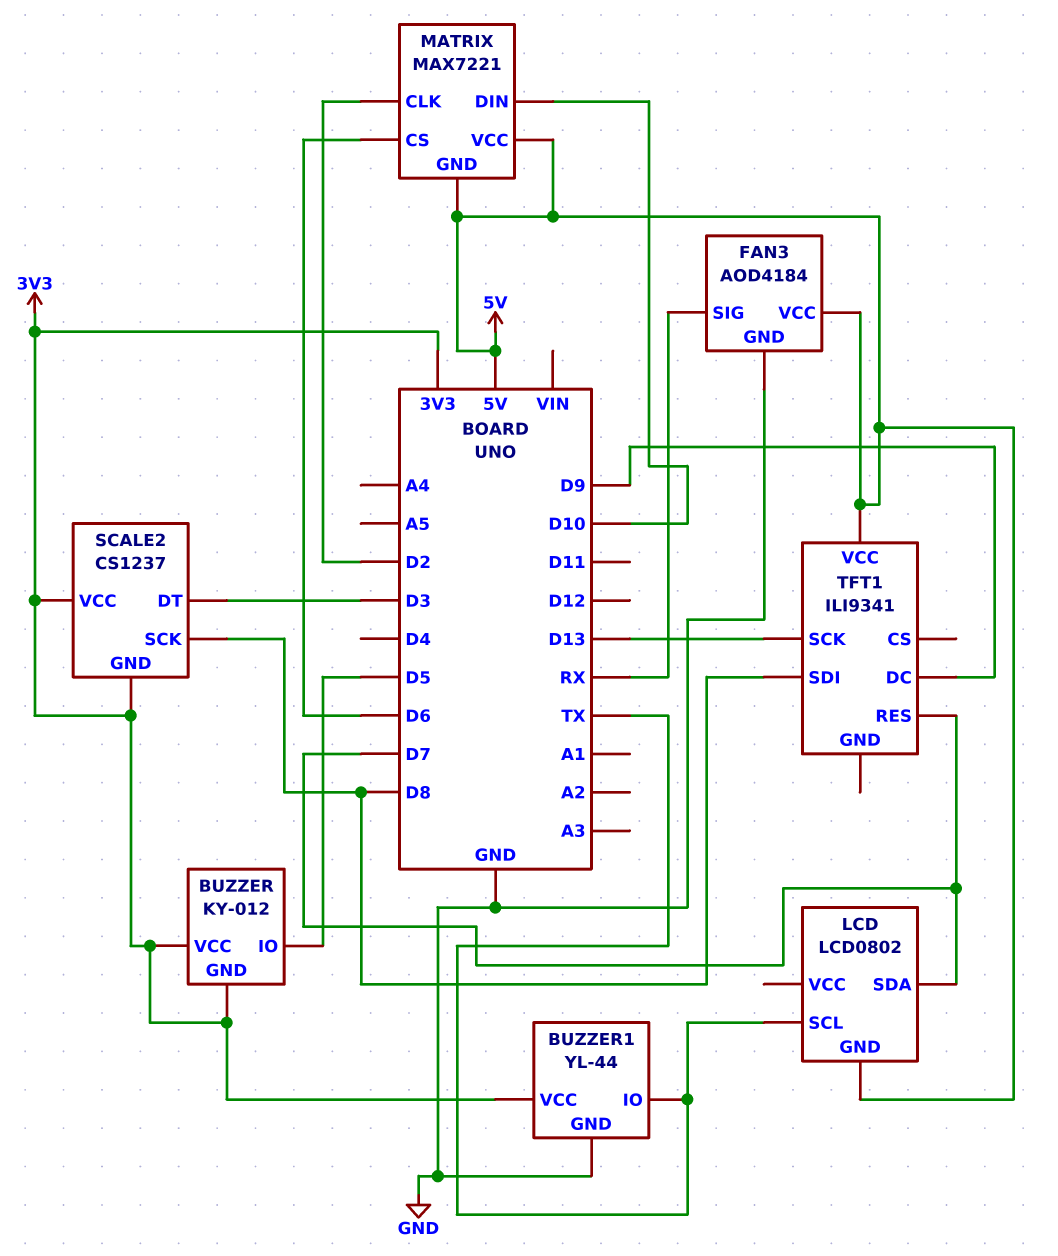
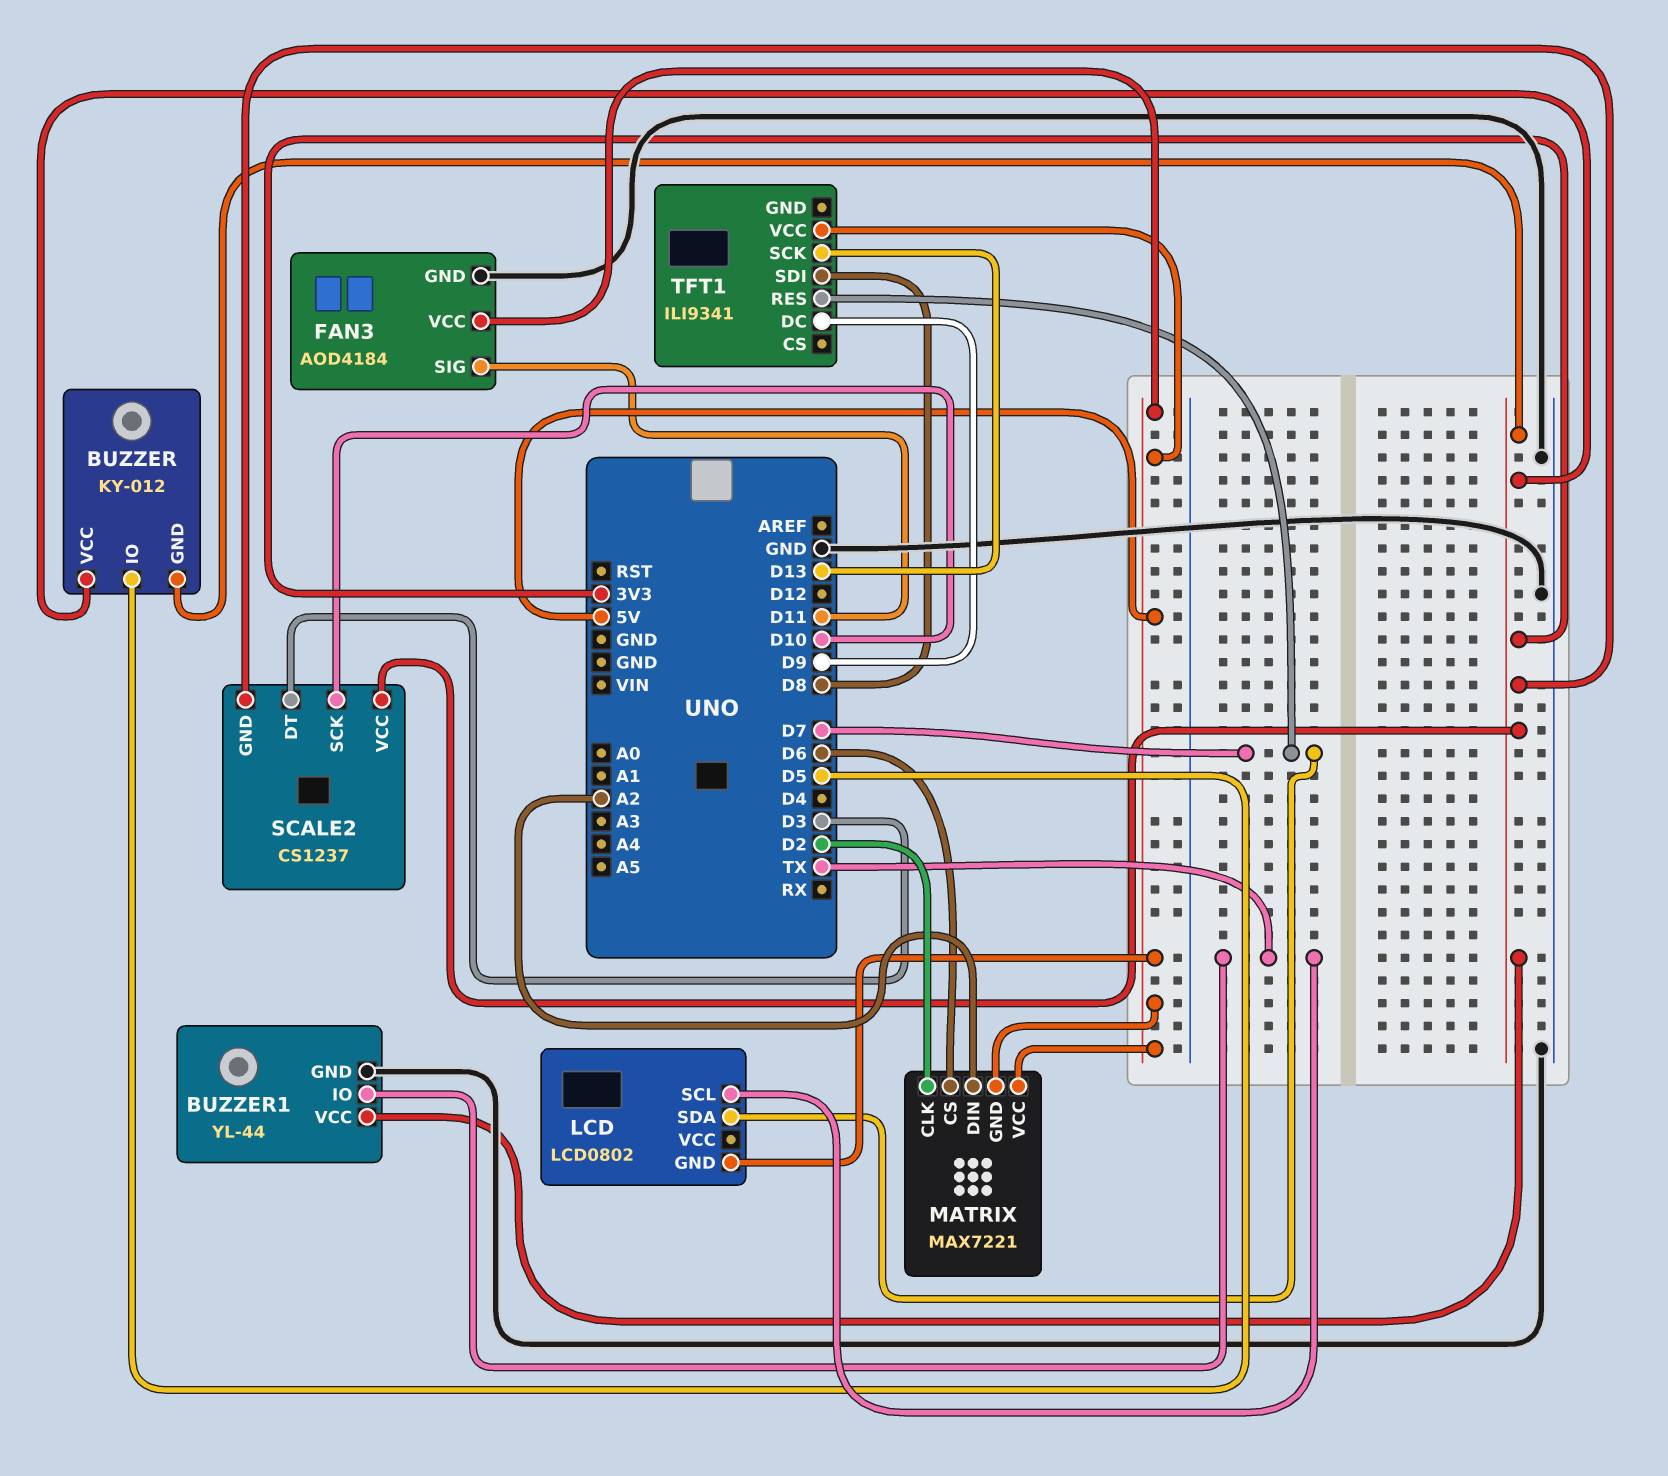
FAN3 pin SIG: RX -> D11
MATRIX pin DIN: D10 -> A2
SCALE2 pin SCK: D8 -> D10

